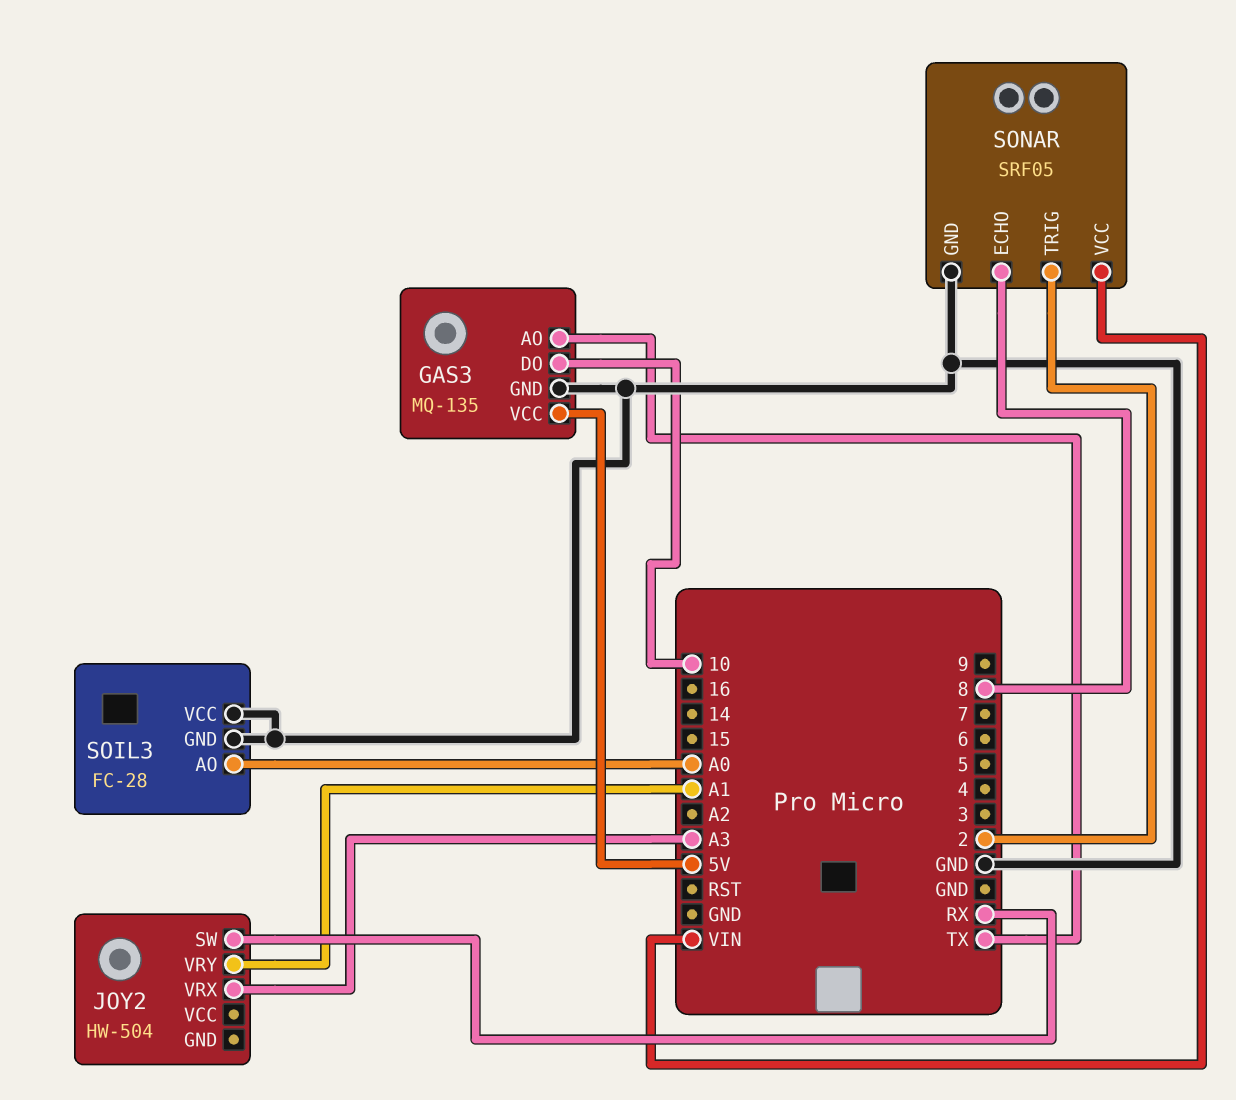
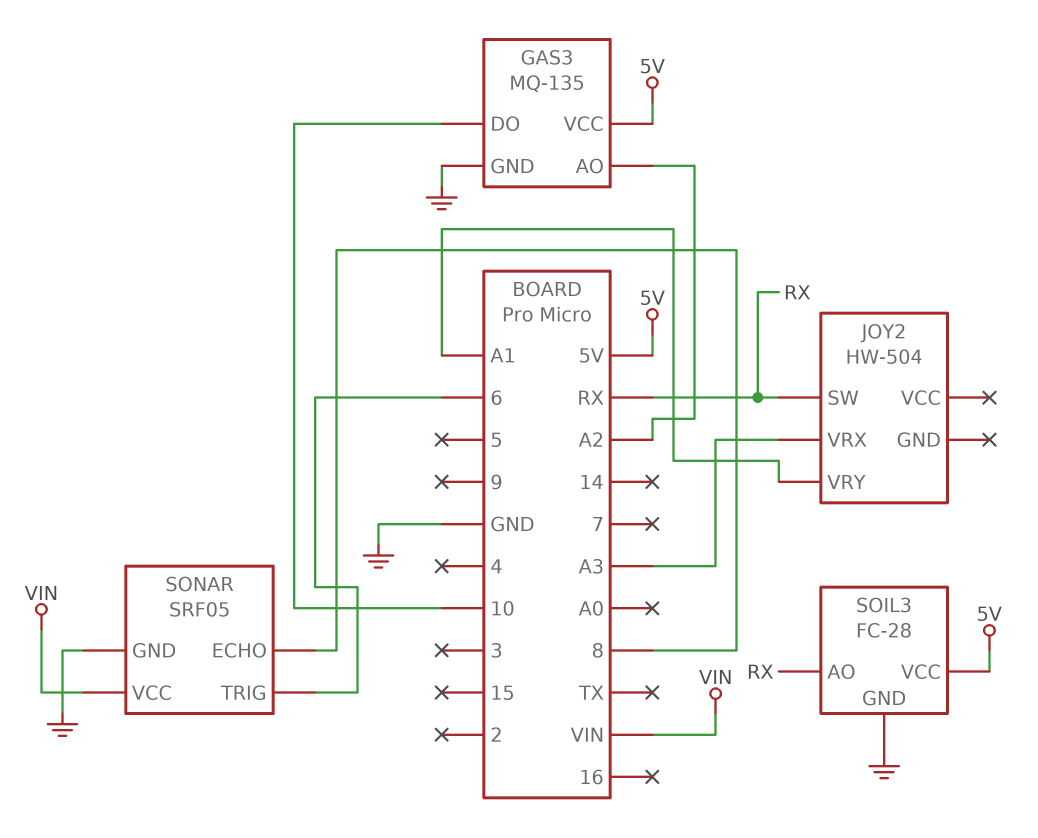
GAS3 pin AO: TX -> A2
SOIL3 pin AO: A0 -> RX
SOIL3 pin VCC: GND -> 5V
SONAR pin TRIG: 2 -> 6

